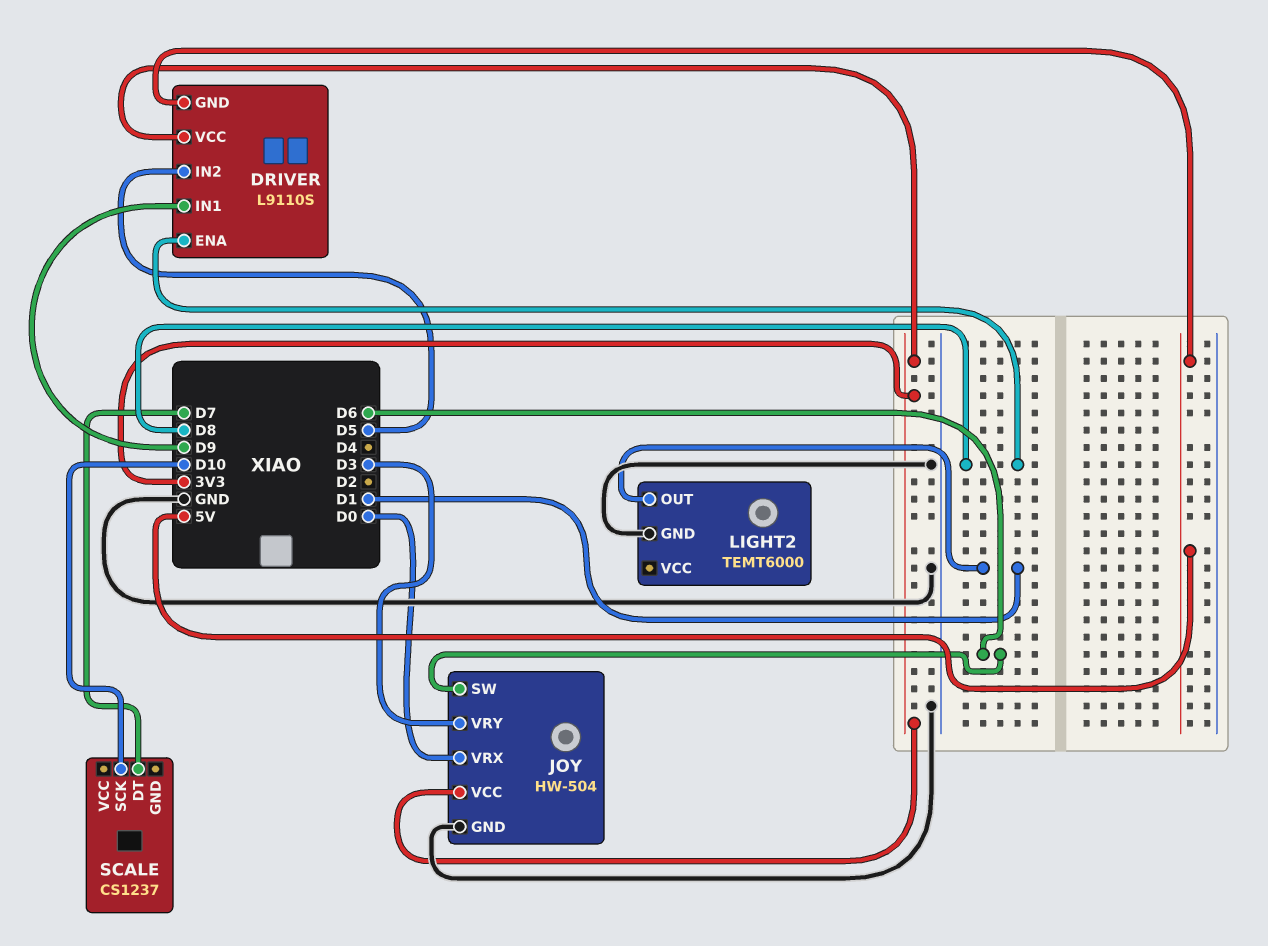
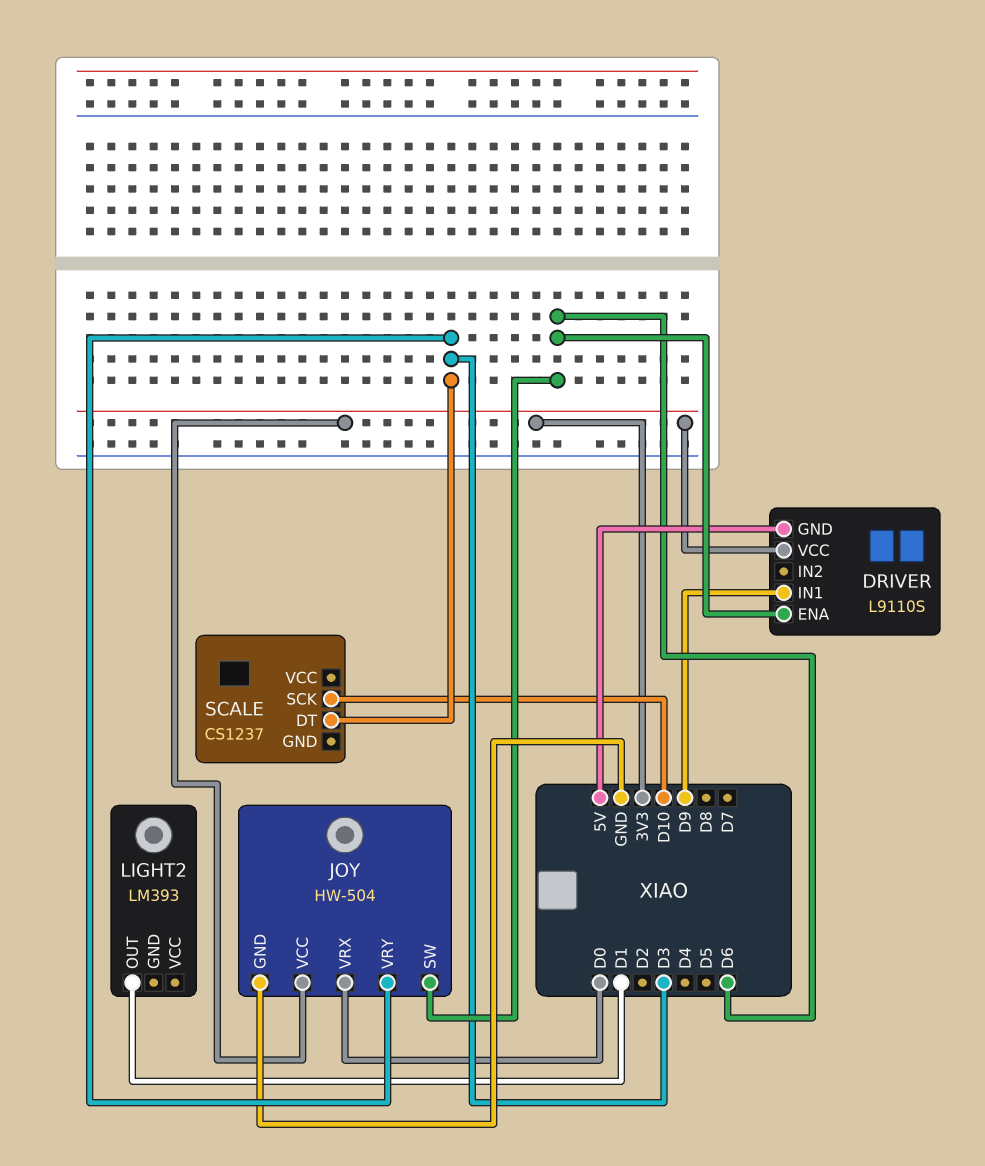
DRIVER pin ENA: D8 -> D6
DRIVER pin IN2: D5 -> none
LIGHT2: TEMT6000 -> LM393
LIGHT2 pin GND: GND -> none
SCALE pin DT: D7 -> D3

